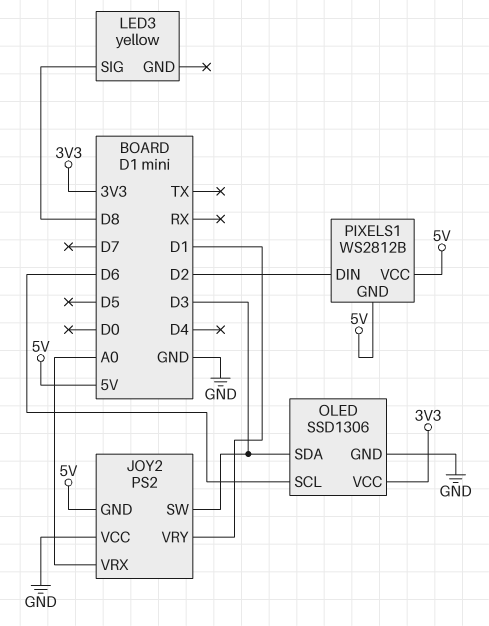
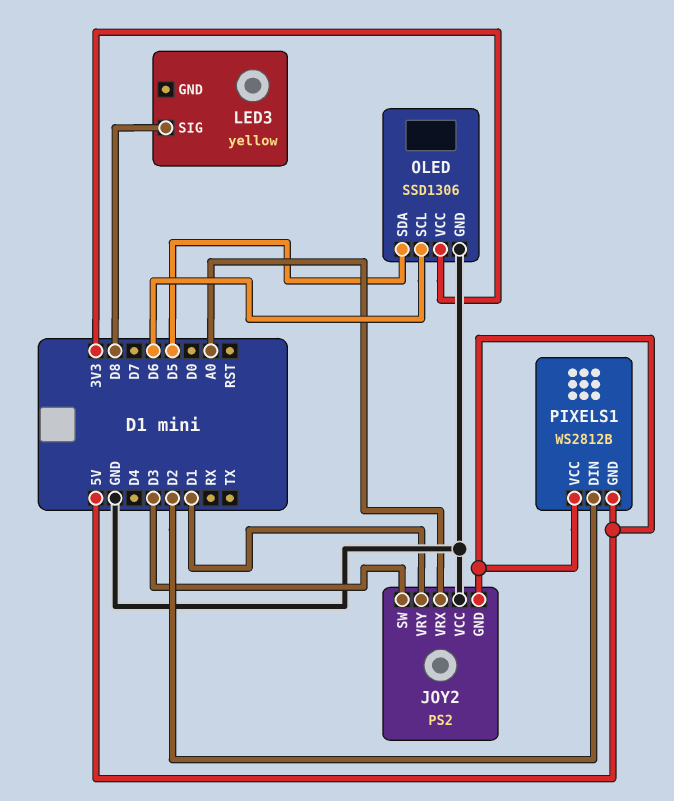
OLED pin SDA: D3 -> D5

